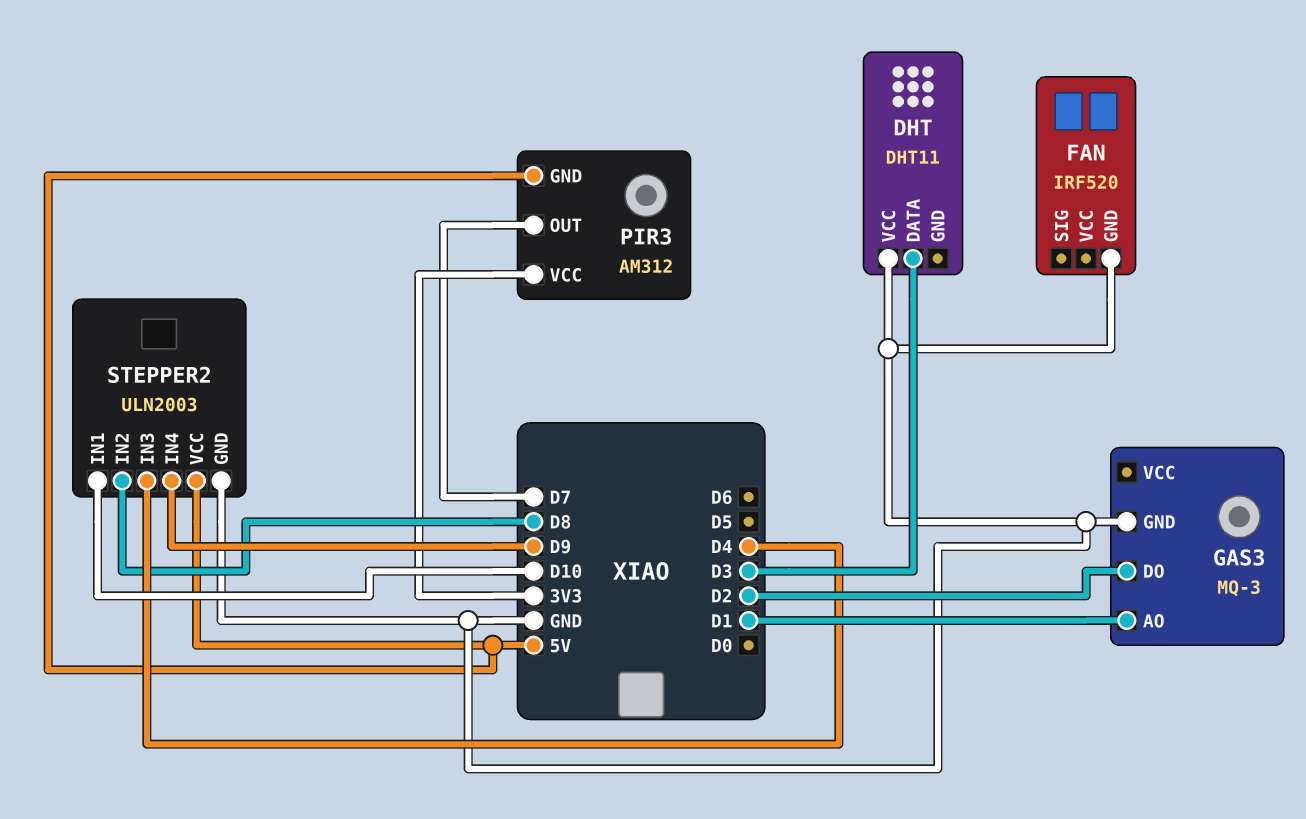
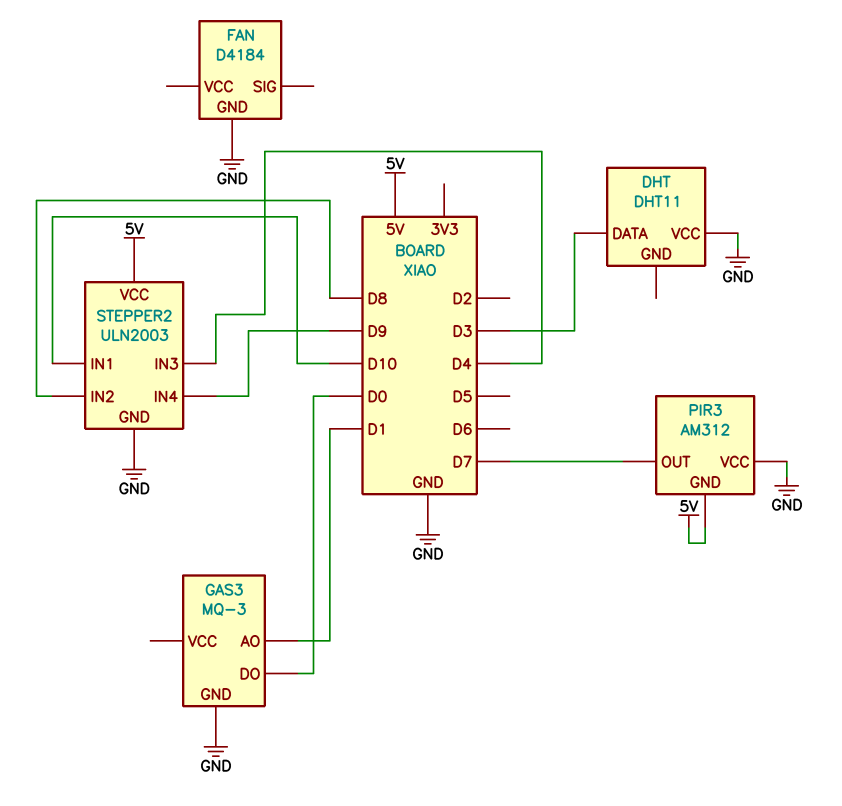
FAN: IRF520 -> D4184
GAS3 pin DO: D2 -> D0
PIR3 pin VCC: 3V3 -> GND

